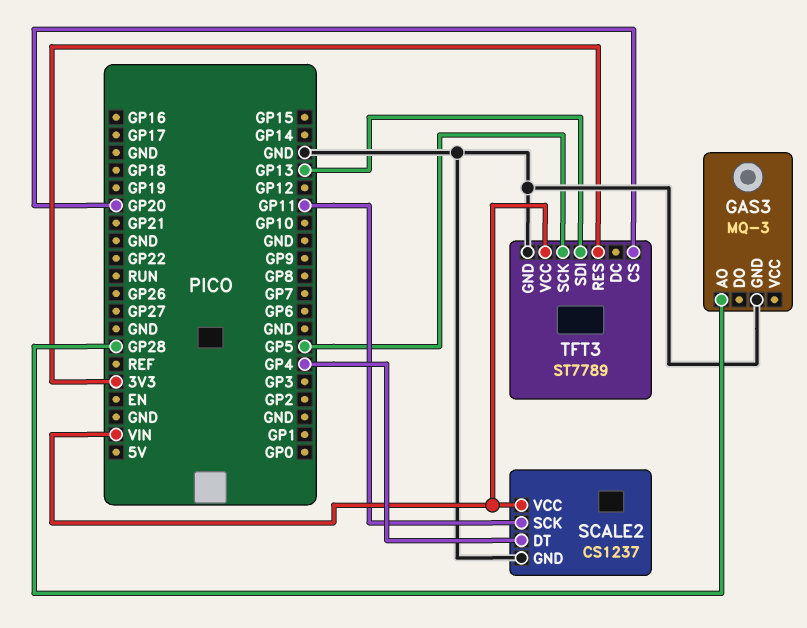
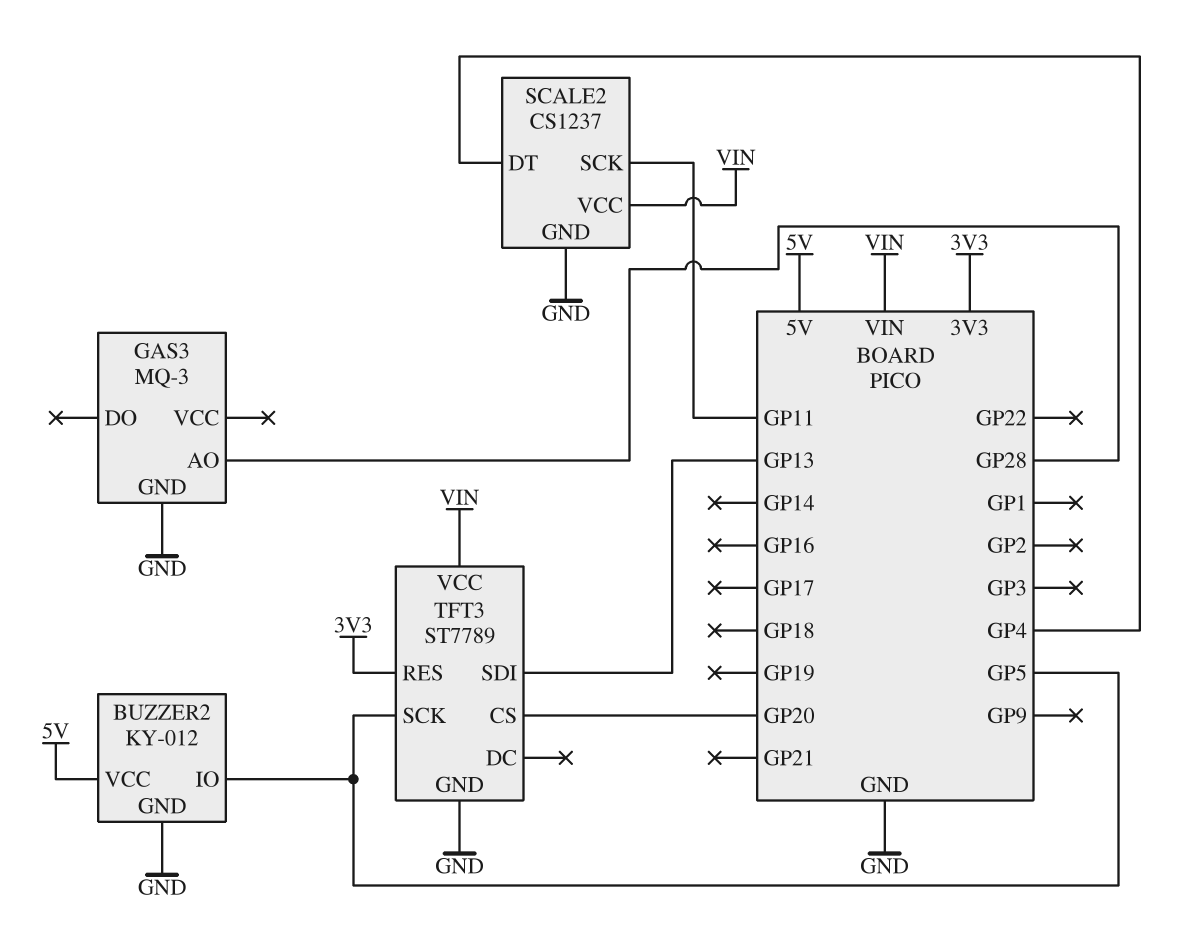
BUZZER2: none -> KY-012
BUZZER2 pin GND: none -> GND
BUZZER2 pin IO: none -> GP5
BUZZER2 pin VCC: none -> 5V

